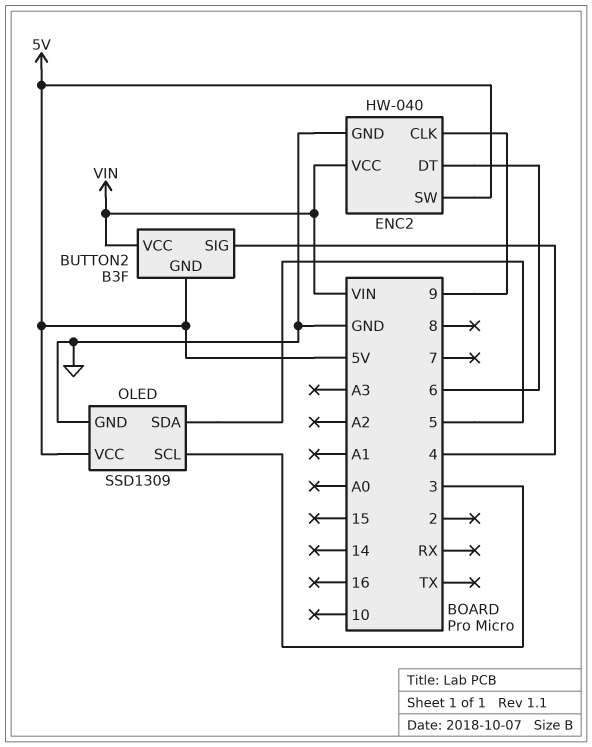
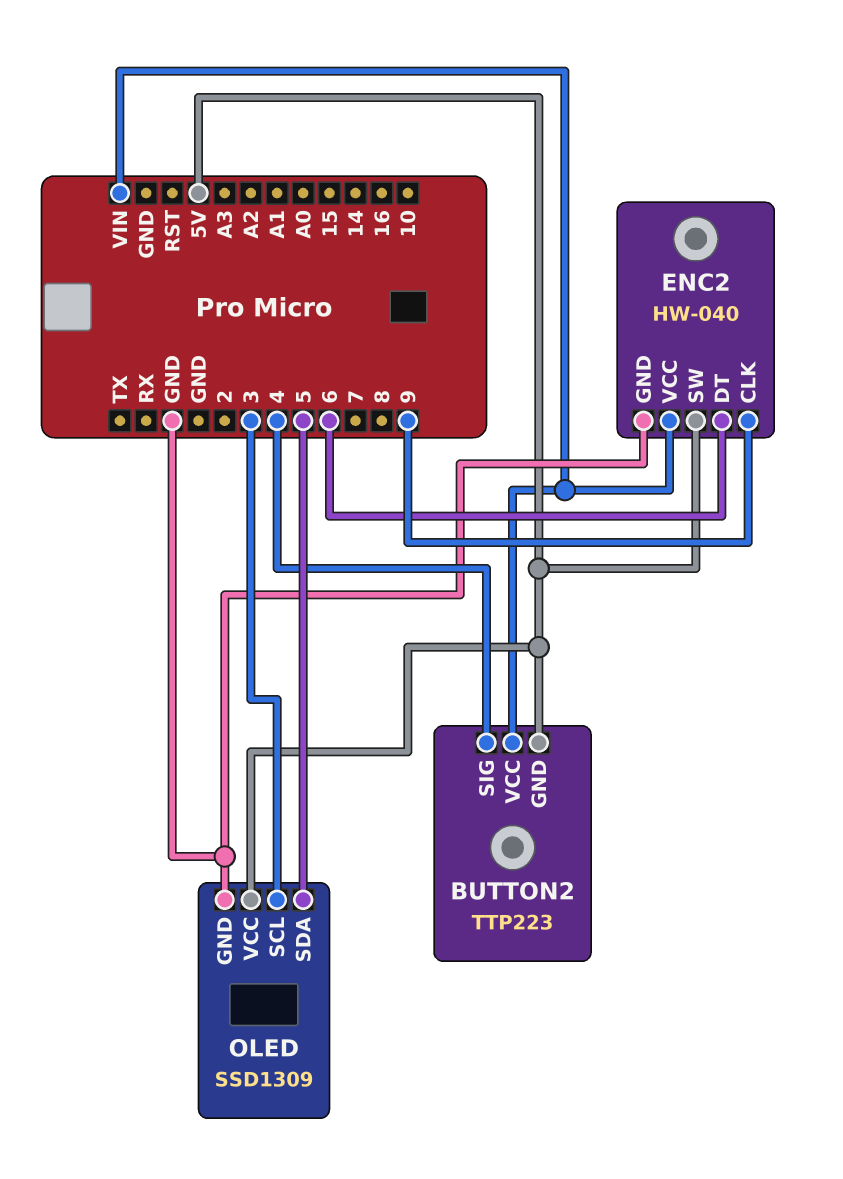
BUTTON2: B3F -> TTP223

